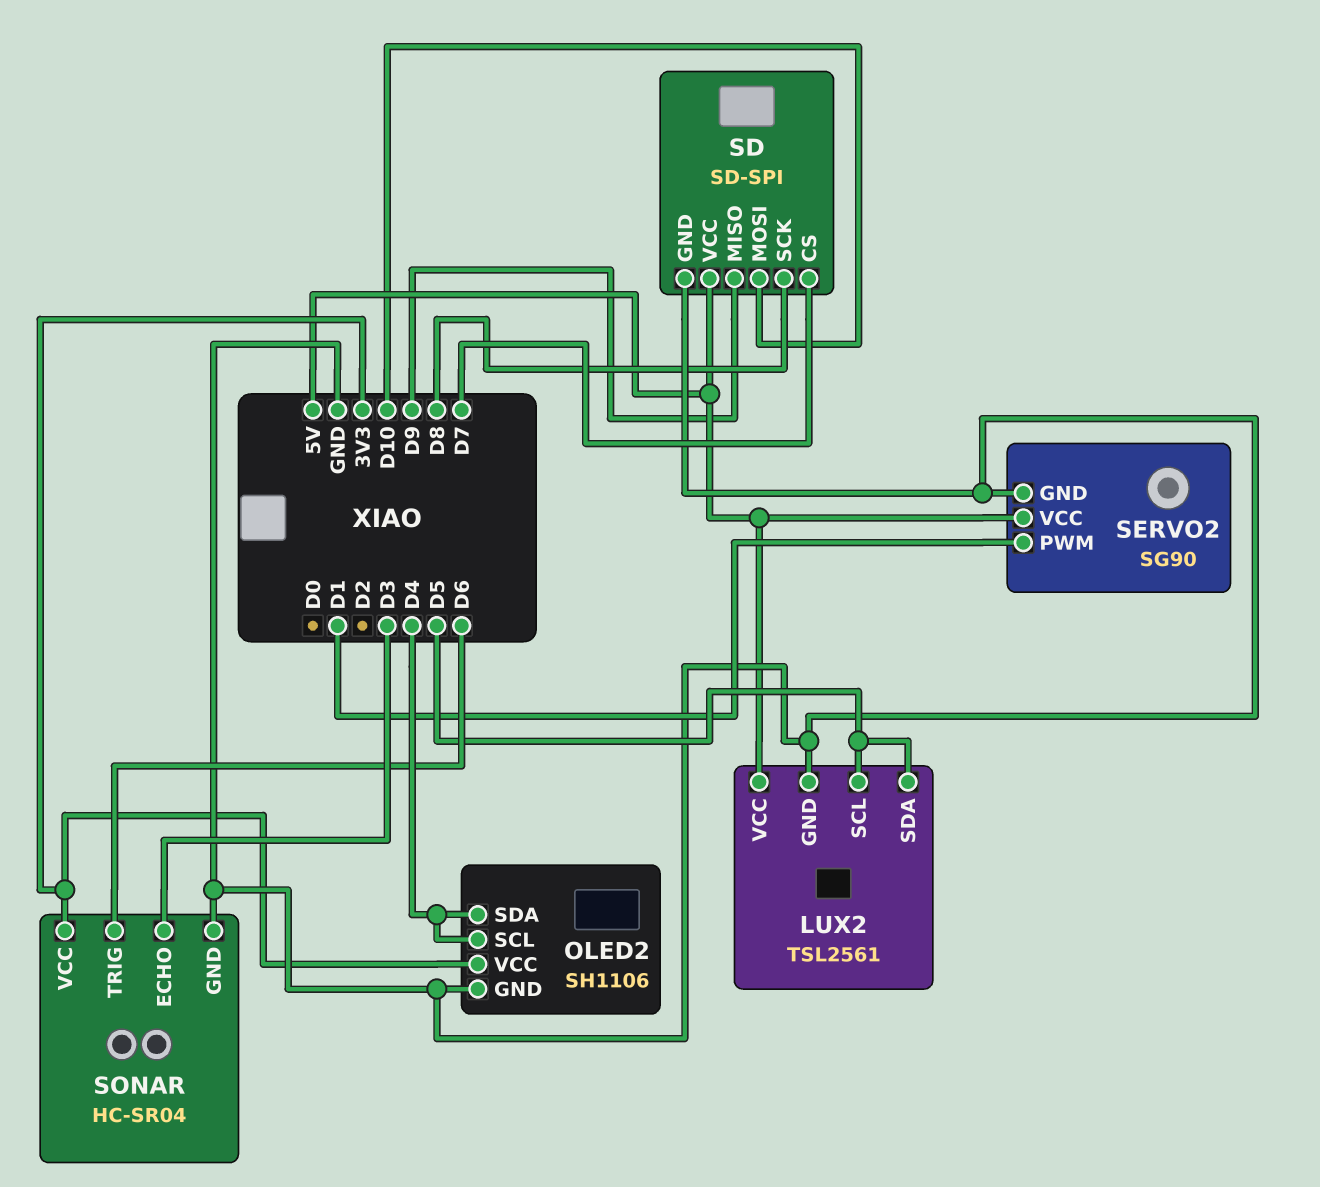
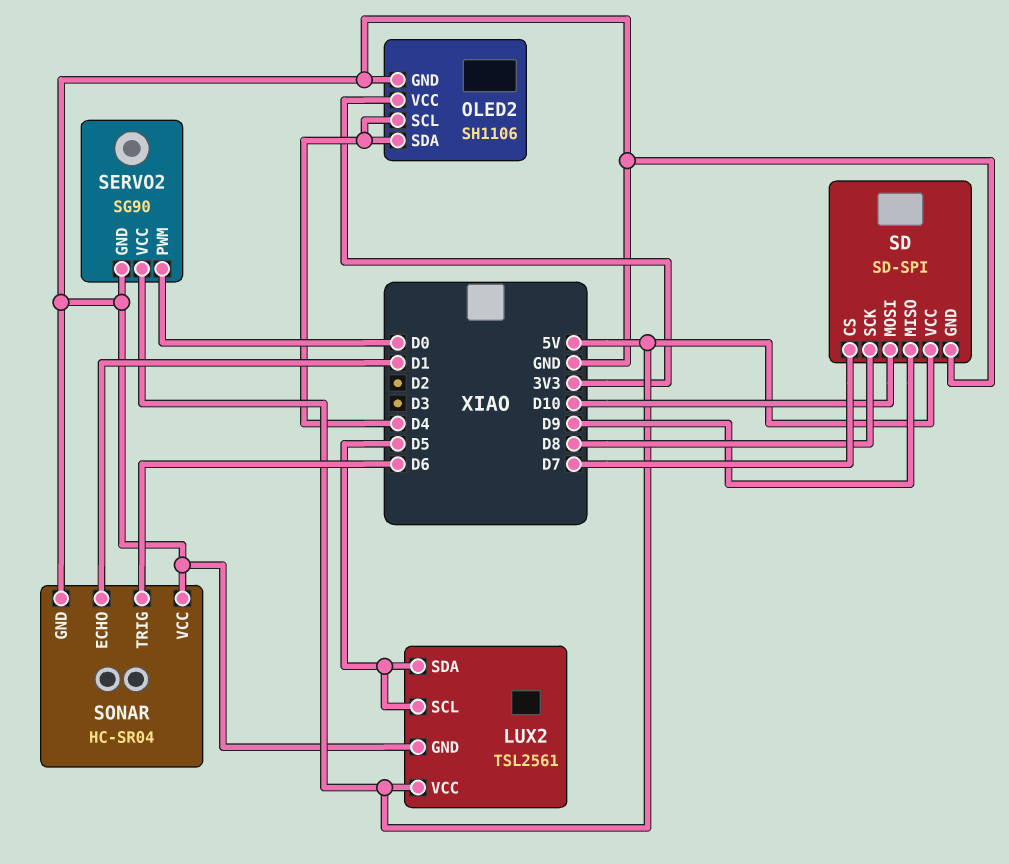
SERVO2 pin PWM: D1 -> D0
SONAR pin ECHO: D3 -> D1
SONAR pin VCC: 3V3 -> GND

